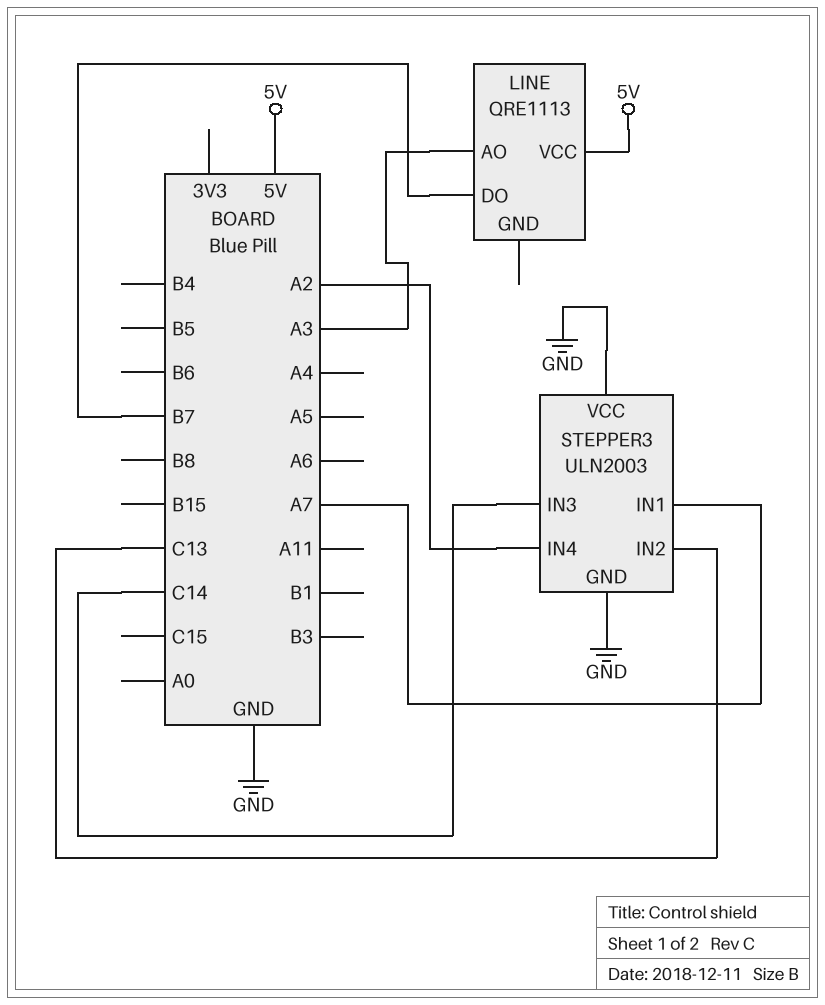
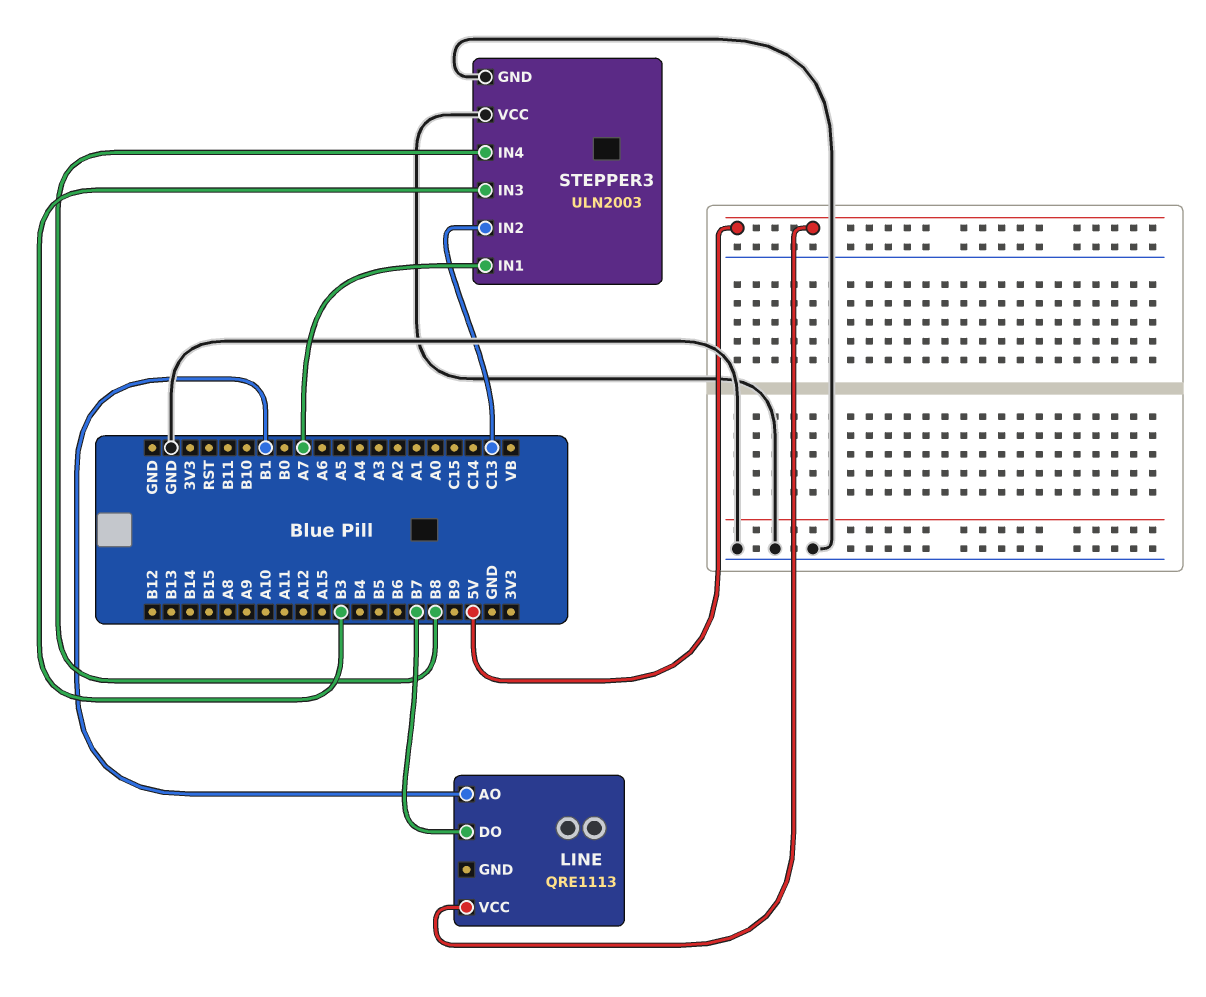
LINE pin AO: A3 -> B1
STEPPER3 pin IN3: C14 -> B3
STEPPER3 pin IN4: A2 -> B8

